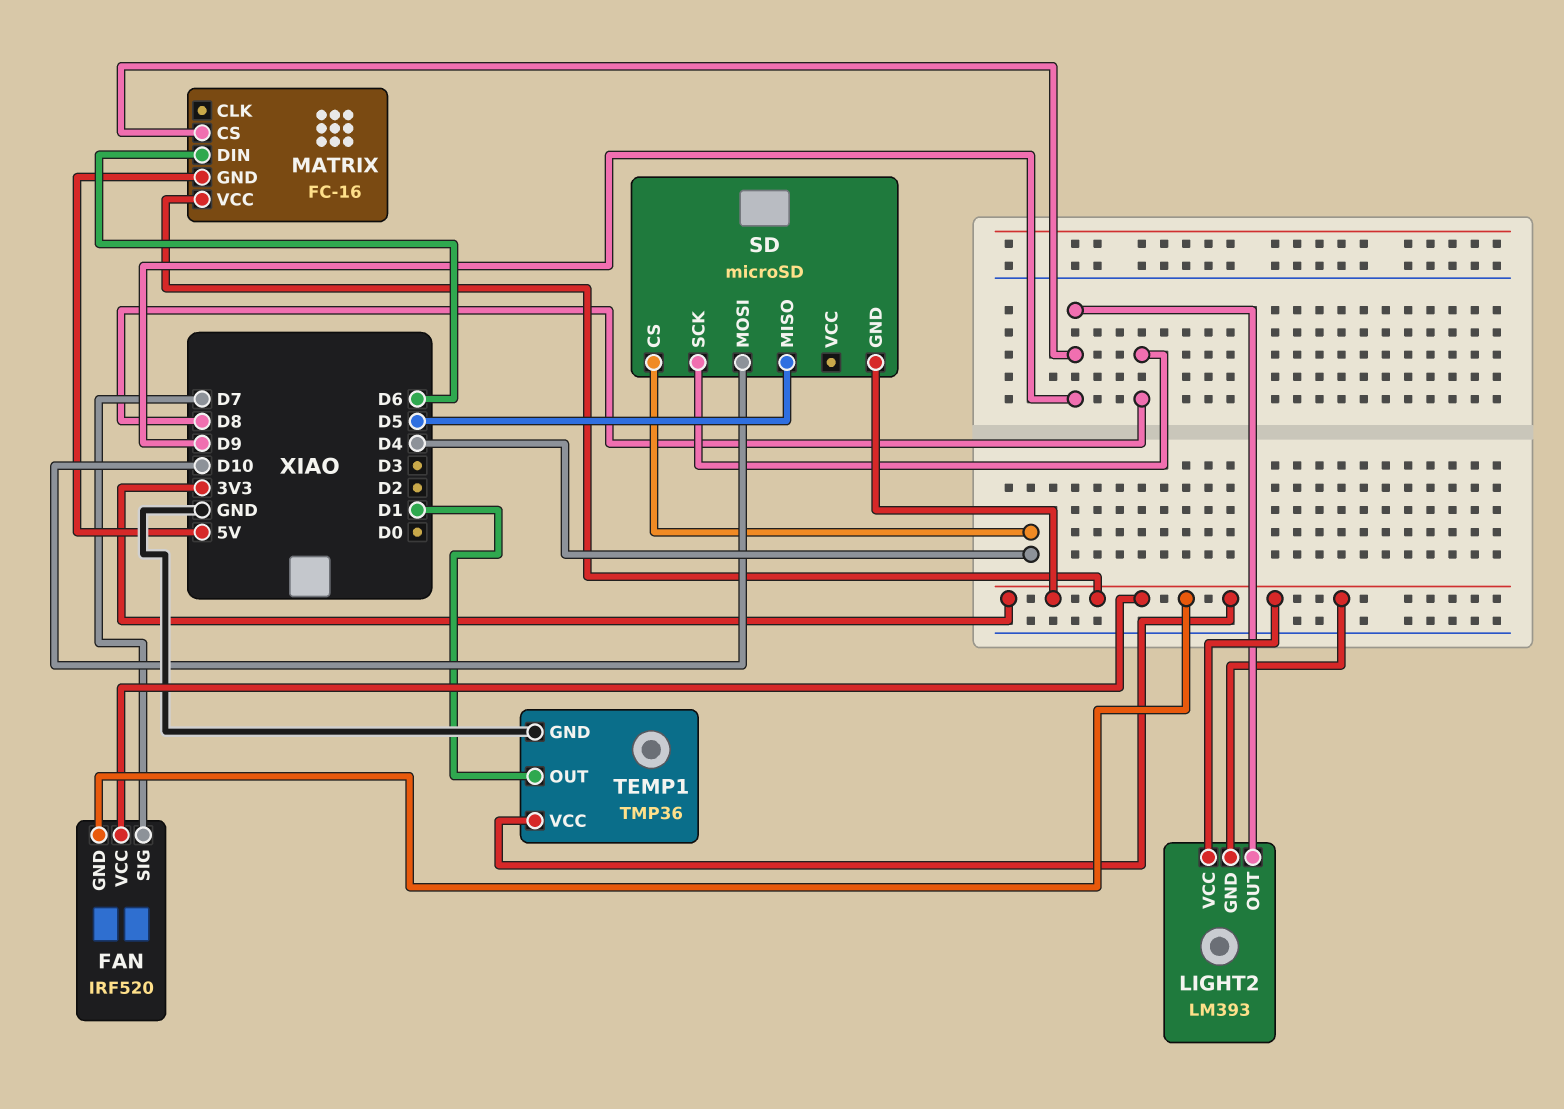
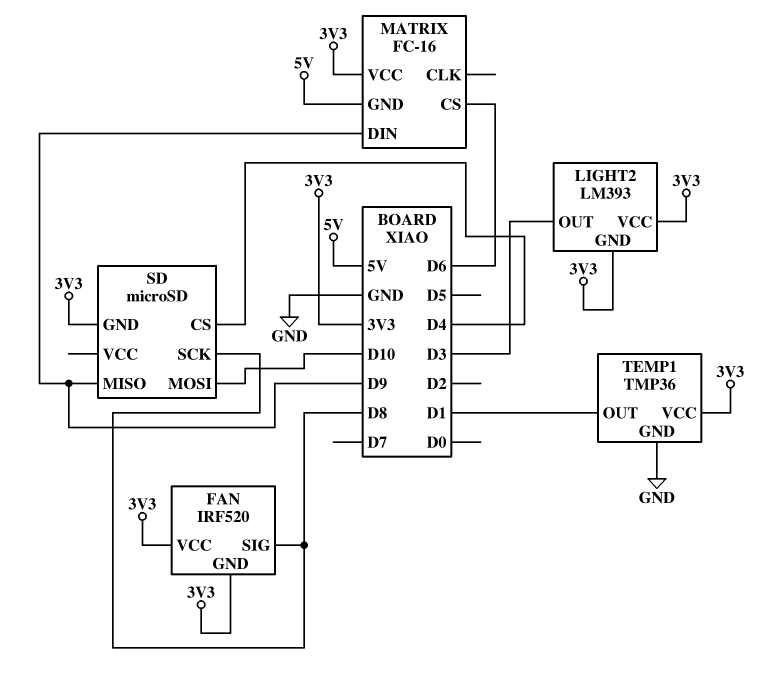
FAN pin SIG: D7 -> D8
LIGHT2 pin OUT: D9 -> D3
MATRIX pin CS: D9 -> D6
MATRIX pin DIN: D6 -> D9
SD pin MISO: D5 -> D9

